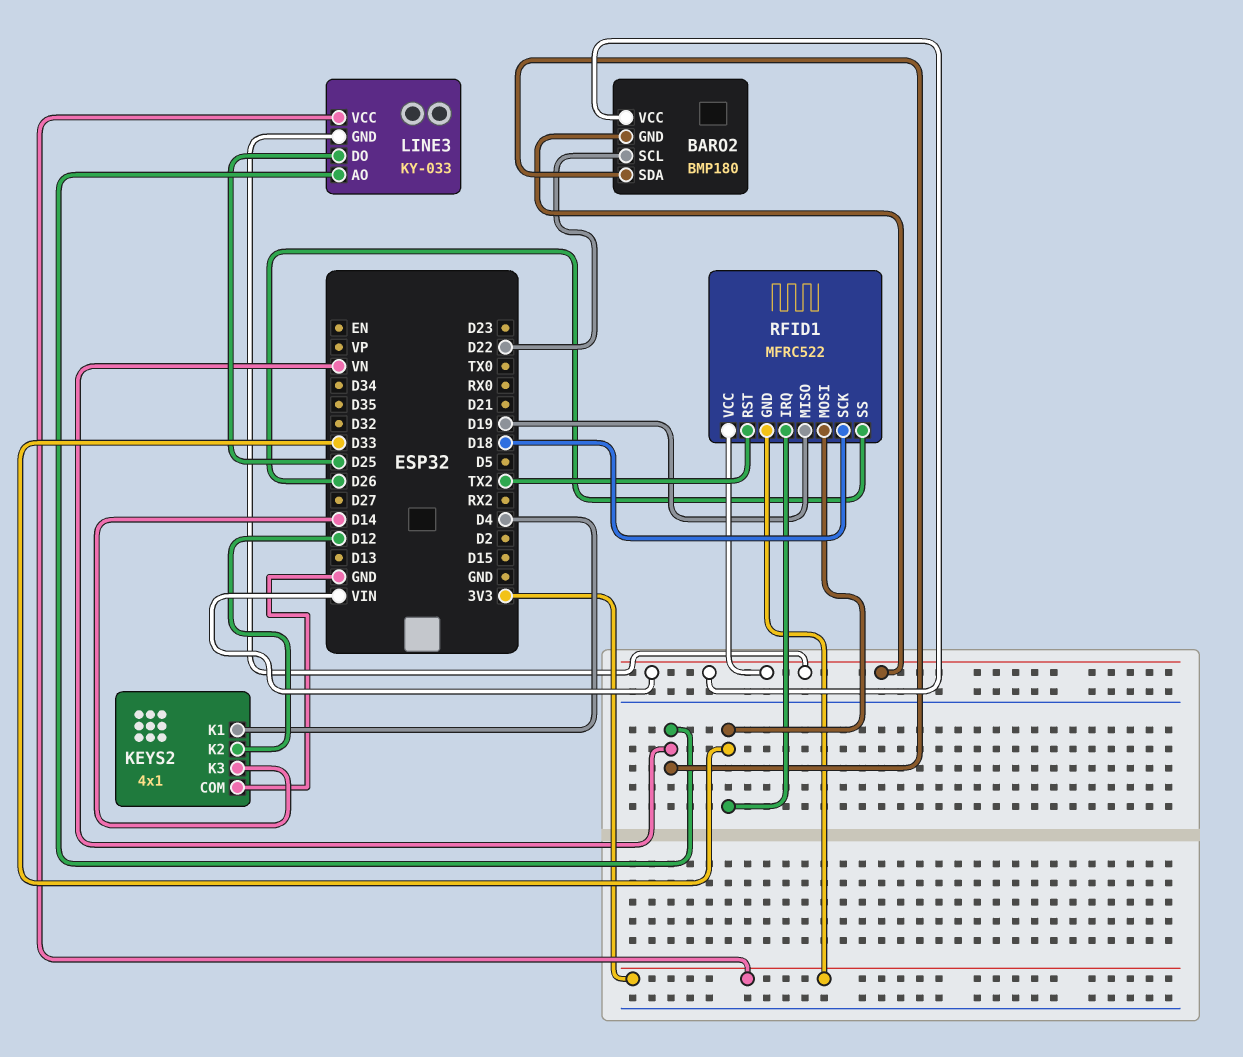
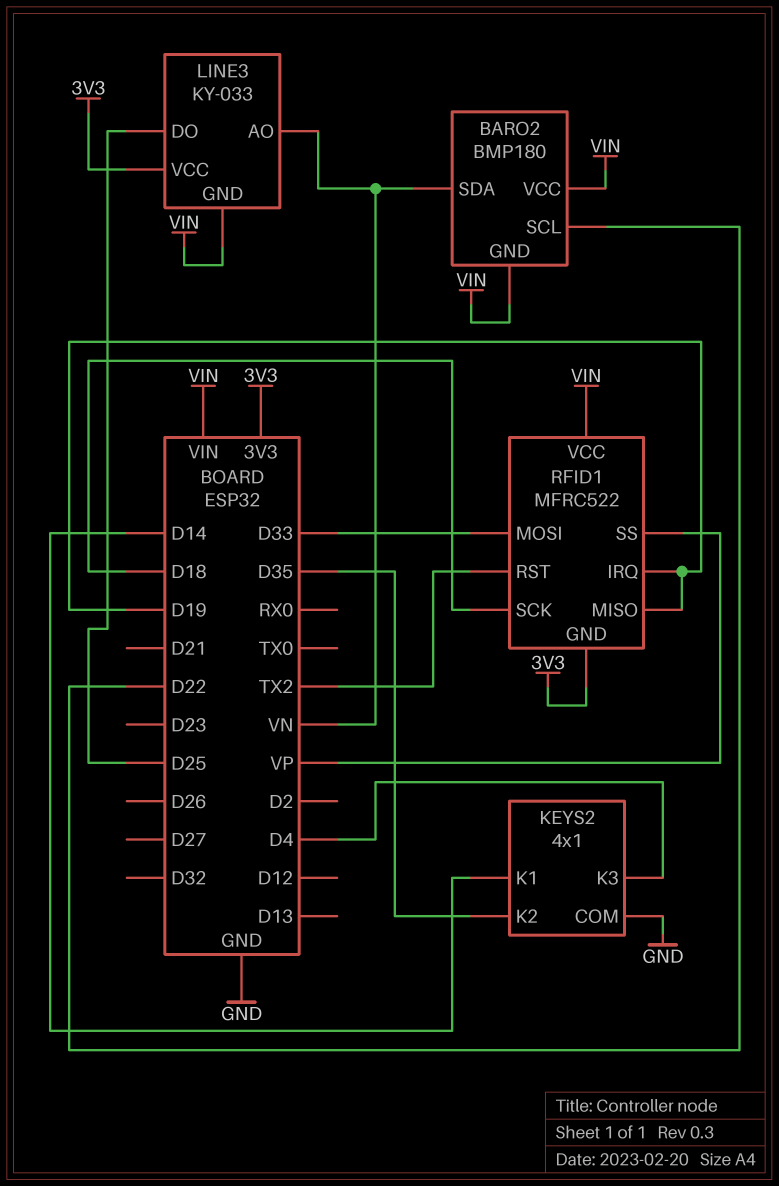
KEYS2 pin K1: D4 -> D14
KEYS2 pin K2: D12 -> D35
KEYS2 pin K3: D14 -> D4
RFID1 pin IRQ: D33 -> D19
RFID1 pin SS: D26 -> VP

